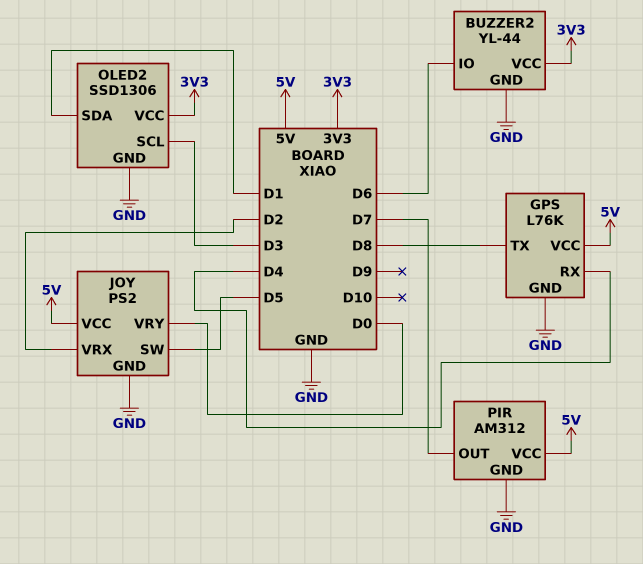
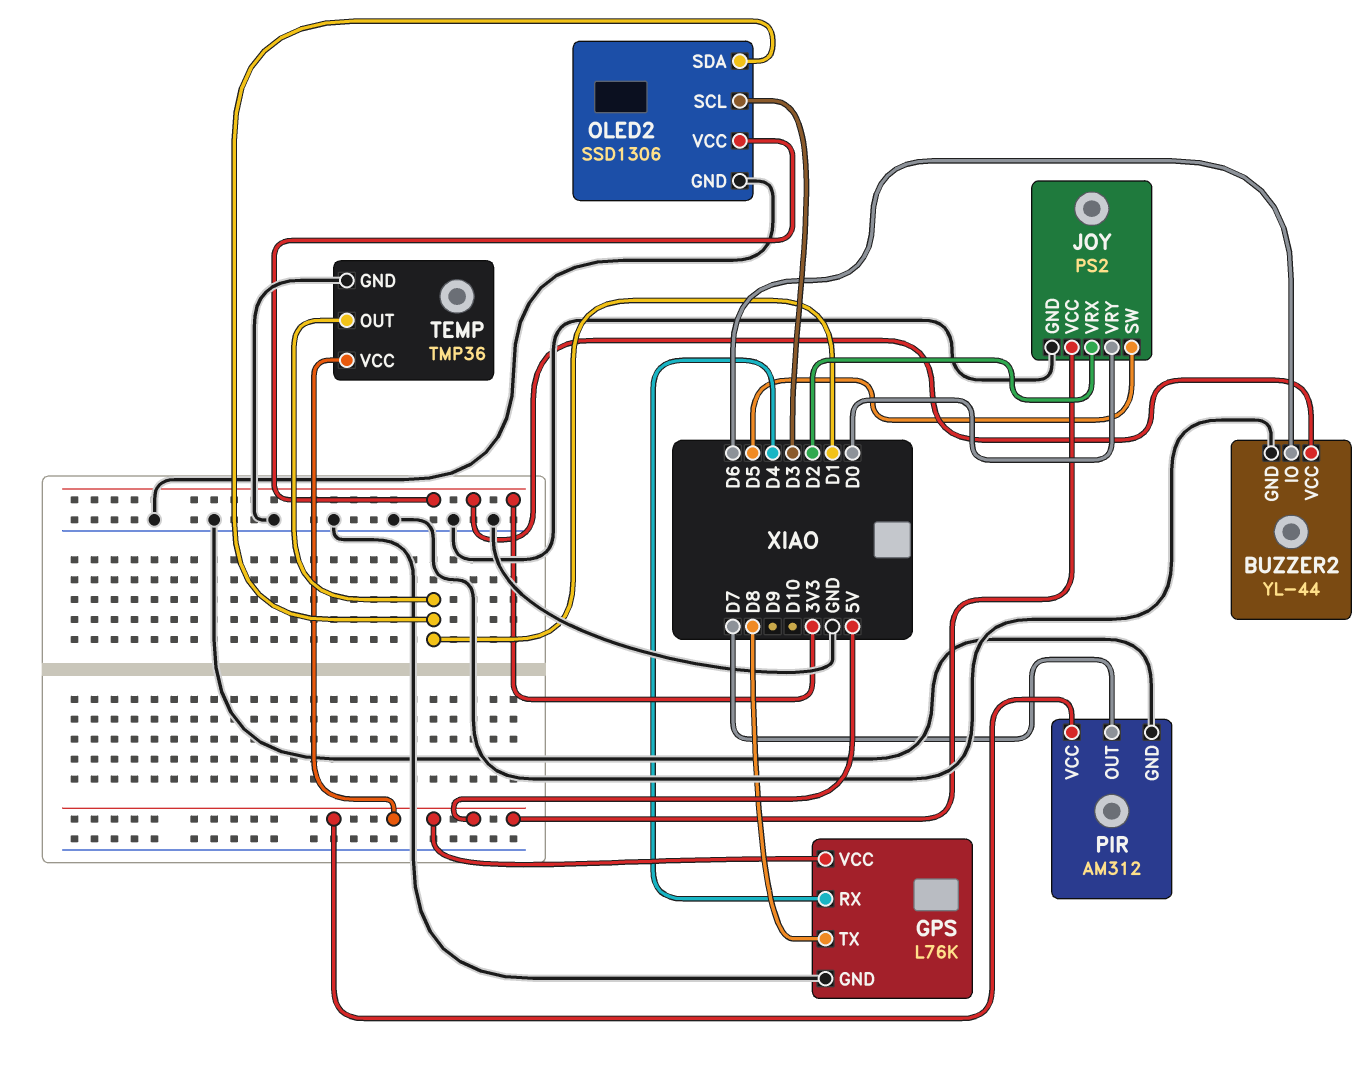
TEMP: none -> TMP36
TEMP pin GND: none -> GND
TEMP pin OUT: none -> D1
TEMP pin VCC: none -> 5V

